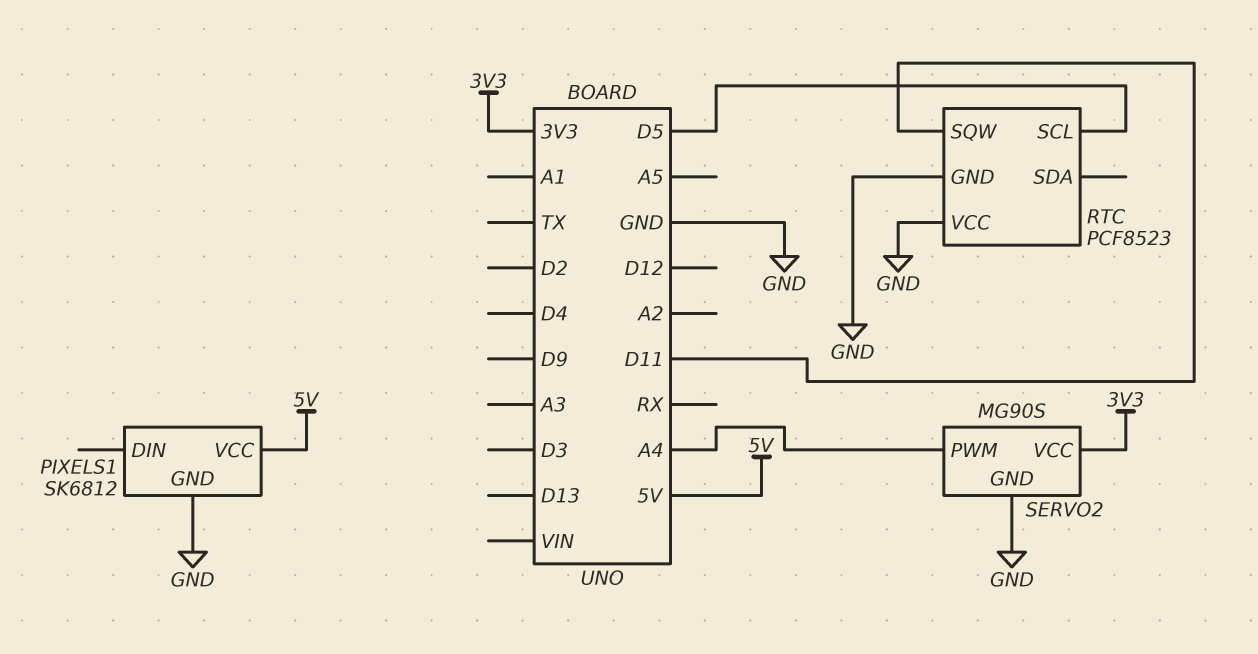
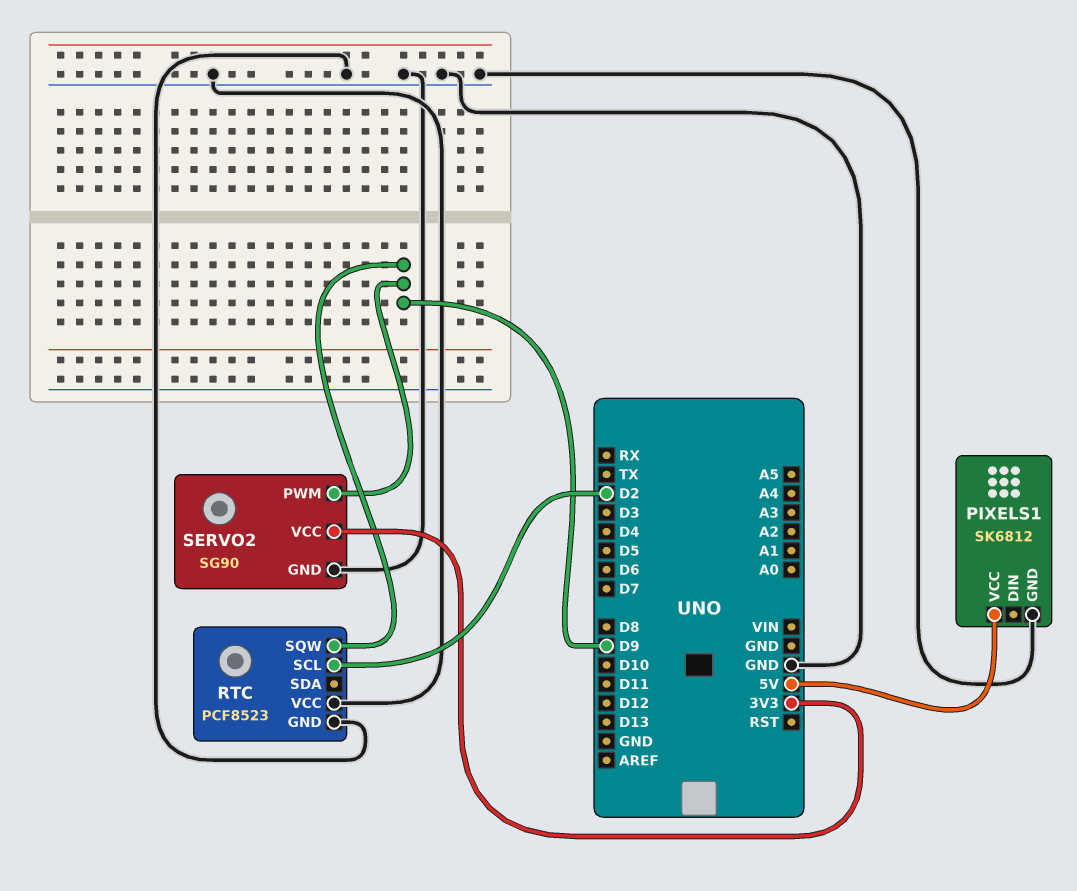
RTC pin SCL: D5 -> D2
RTC pin SQW: D11 -> D9
SERVO2: MG90S -> SG90
SERVO2 pin PWM: A4 -> D9

